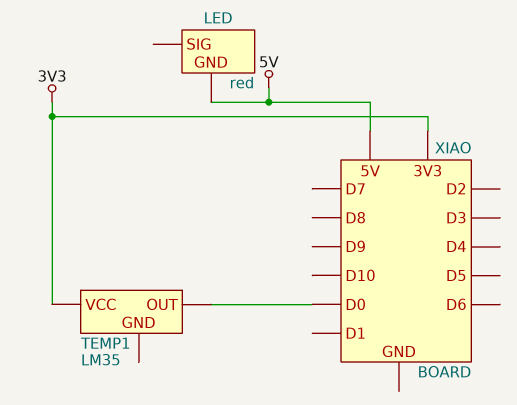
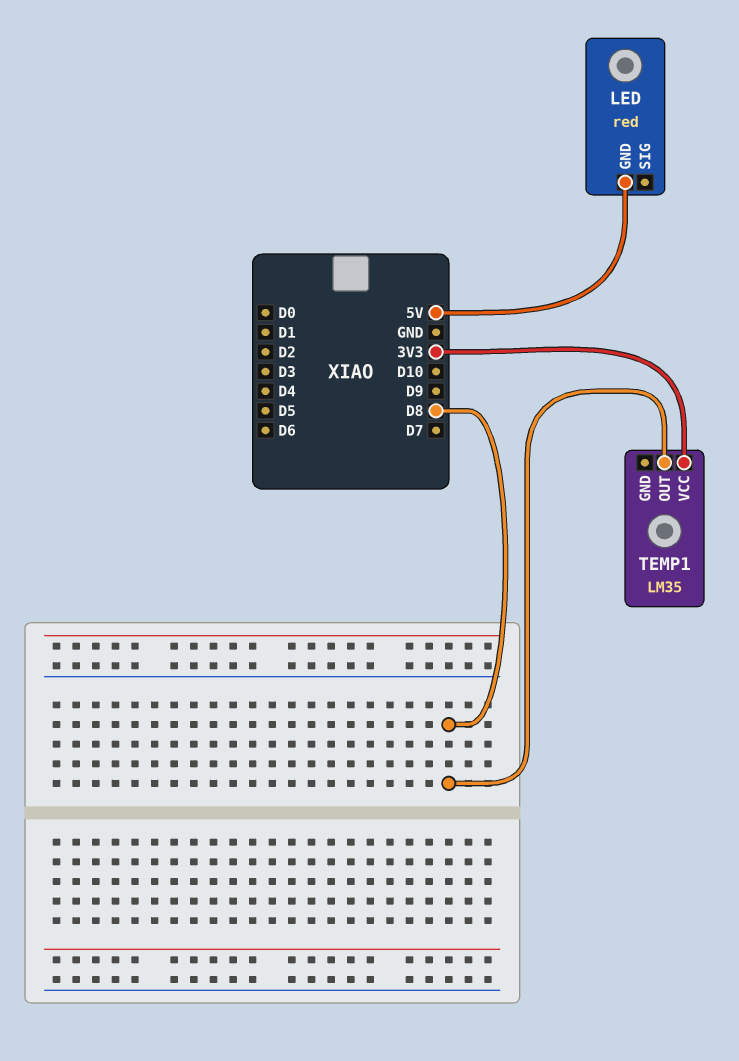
TEMP1 pin OUT: D0 -> D8

